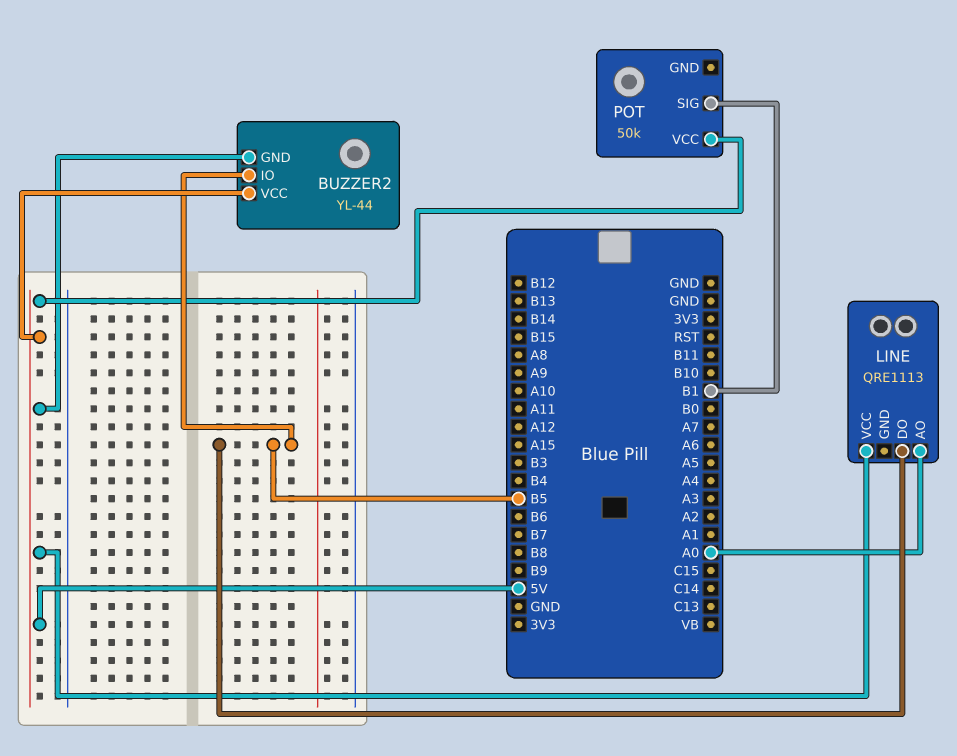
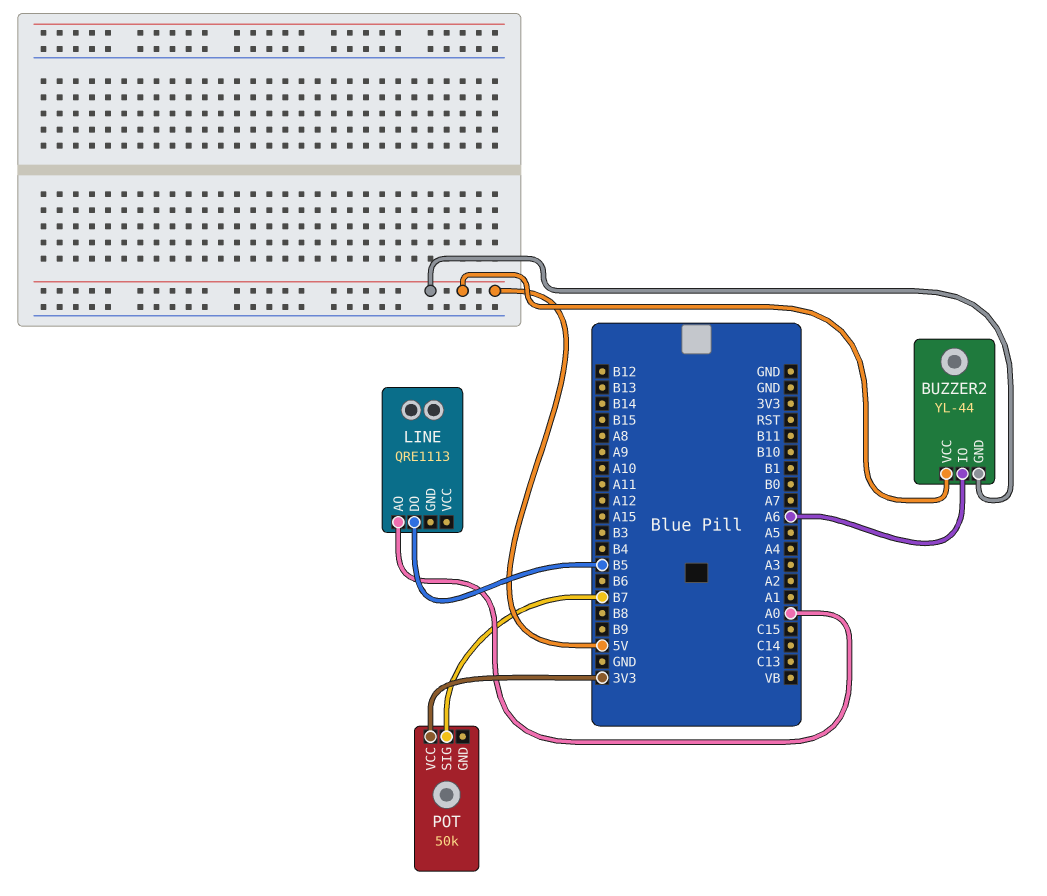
BUZZER2 pin IO: B5 -> A6
LINE pin VCC: 5V -> none
POT pin SIG: B1 -> B7
POT pin VCC: 5V -> 3V3

